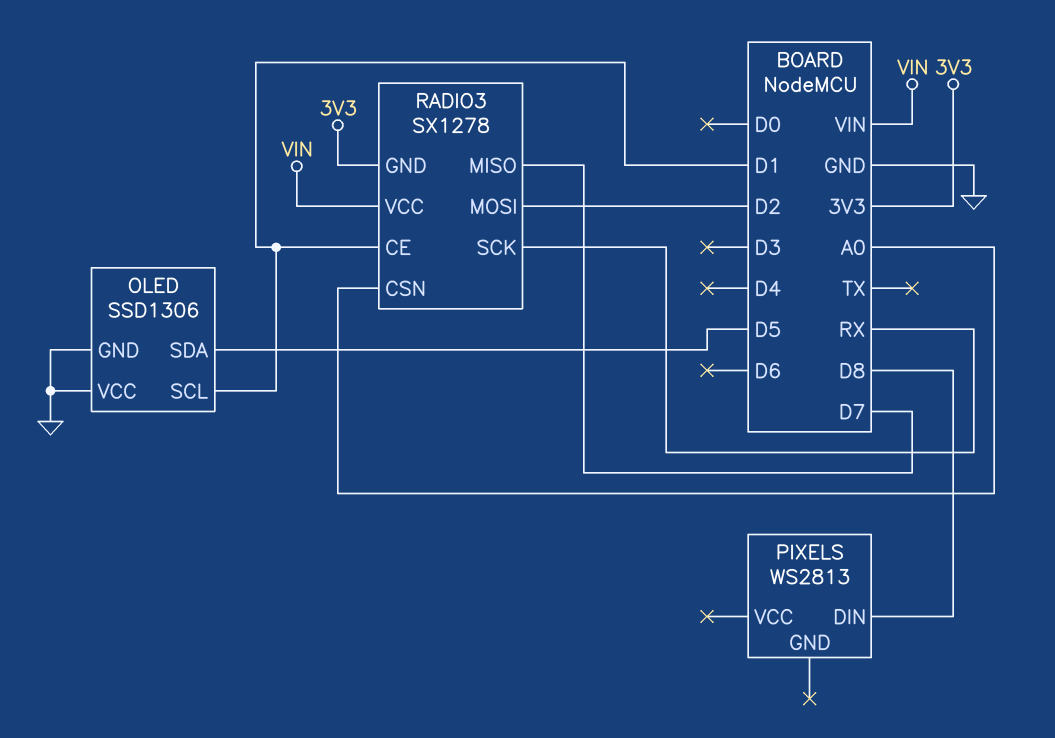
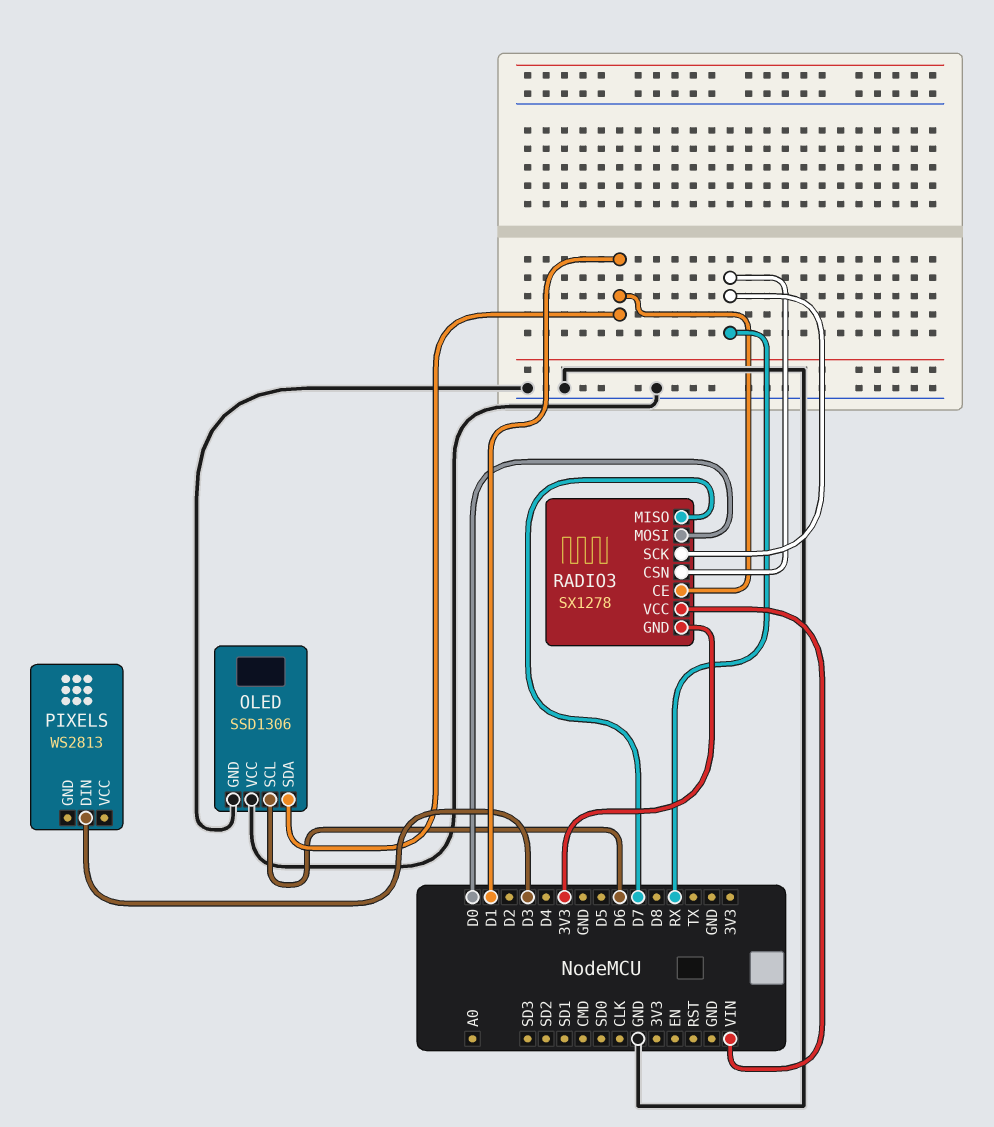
OLED pin SCL: D1 -> D6
OLED pin SDA: D5 -> D1
PIXELS pin DIN: D8 -> D3
RADIO3 pin CSN: A0 -> RX
RADIO3 pin MOSI: D2 -> D0

